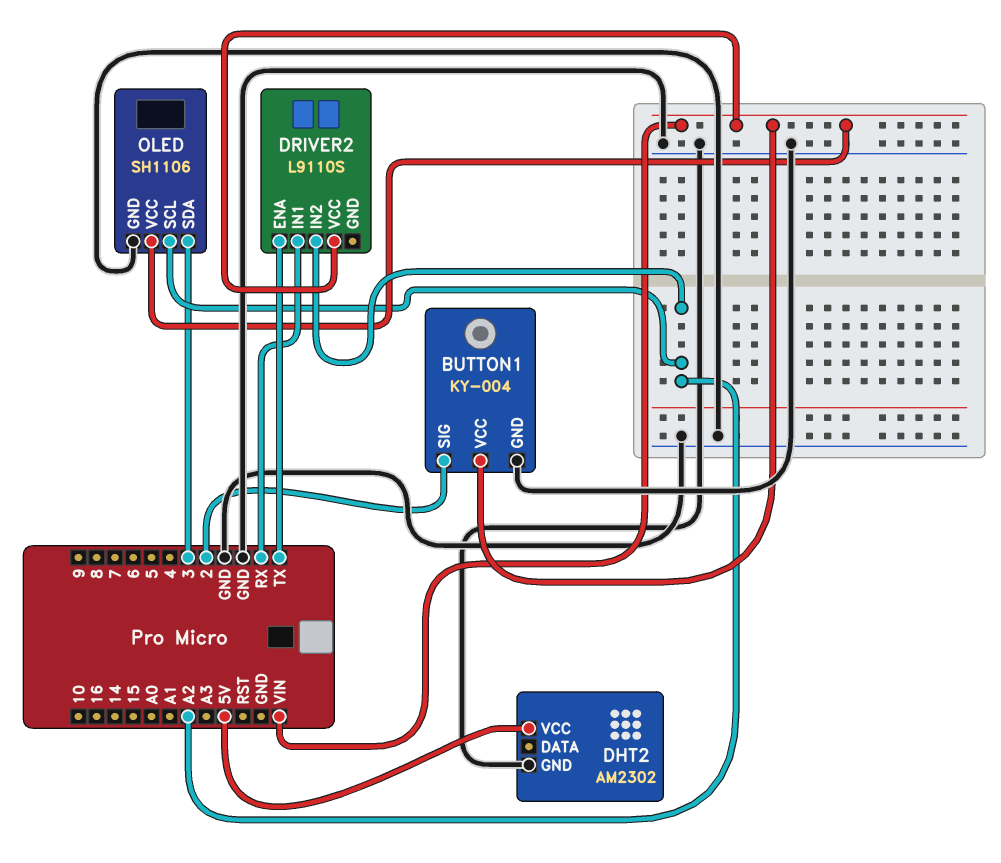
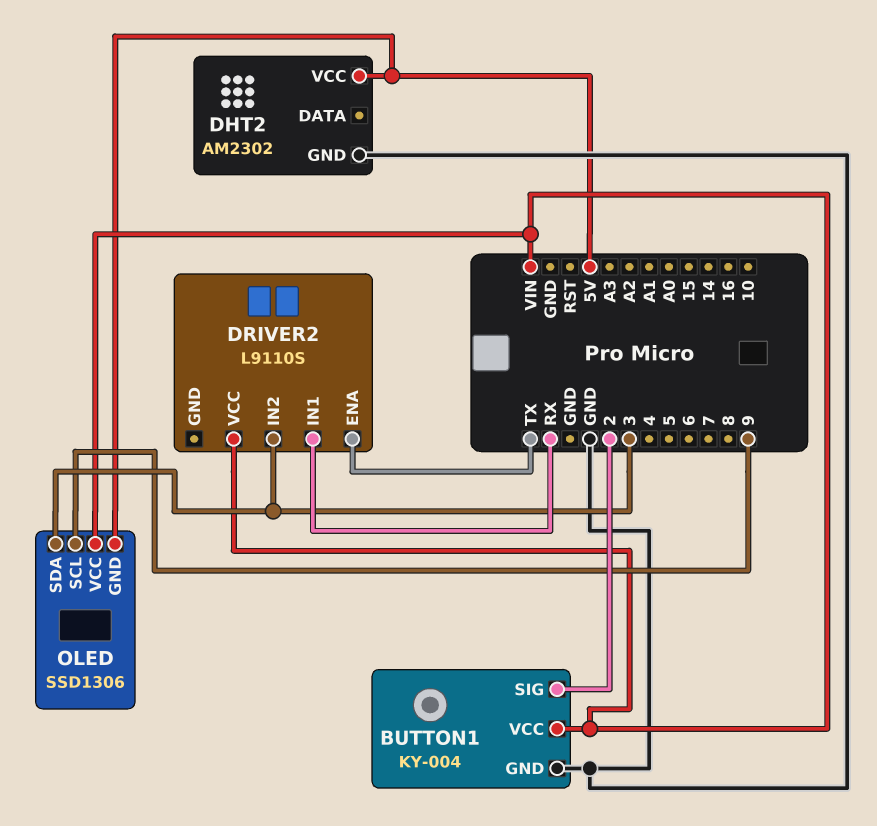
DRIVER2 pin IN2: A2 -> 3
OLED: SH1106 -> SSD1306
OLED pin GND: GND -> 5V
OLED pin SCL: A2 -> 9

